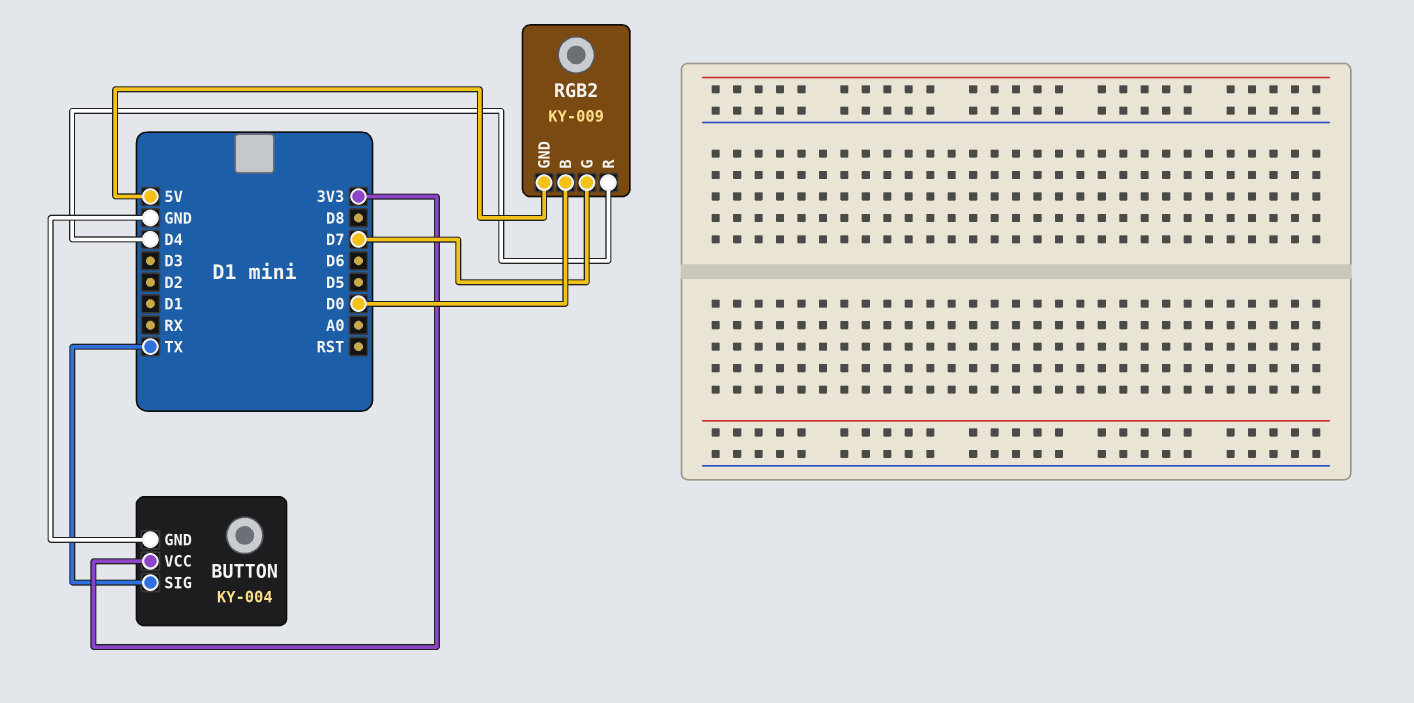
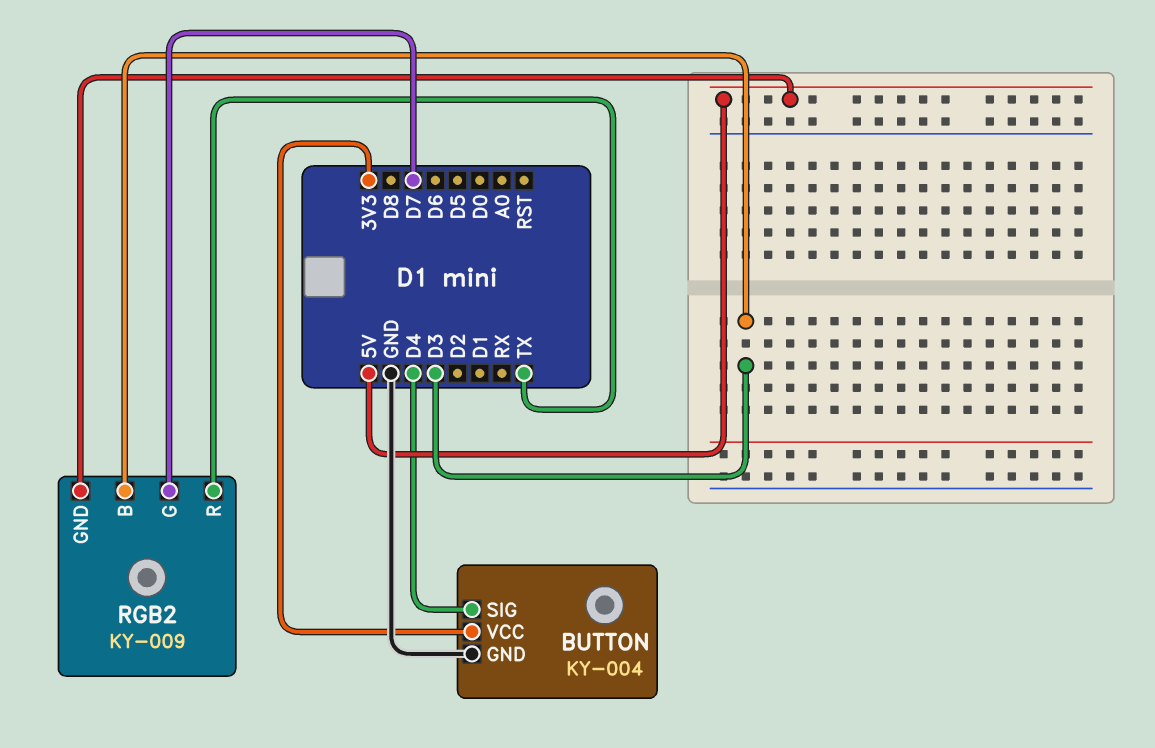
BUTTON pin SIG: TX -> D4
RGB2 pin B: D0 -> D3
RGB2 pin R: D4 -> TX

